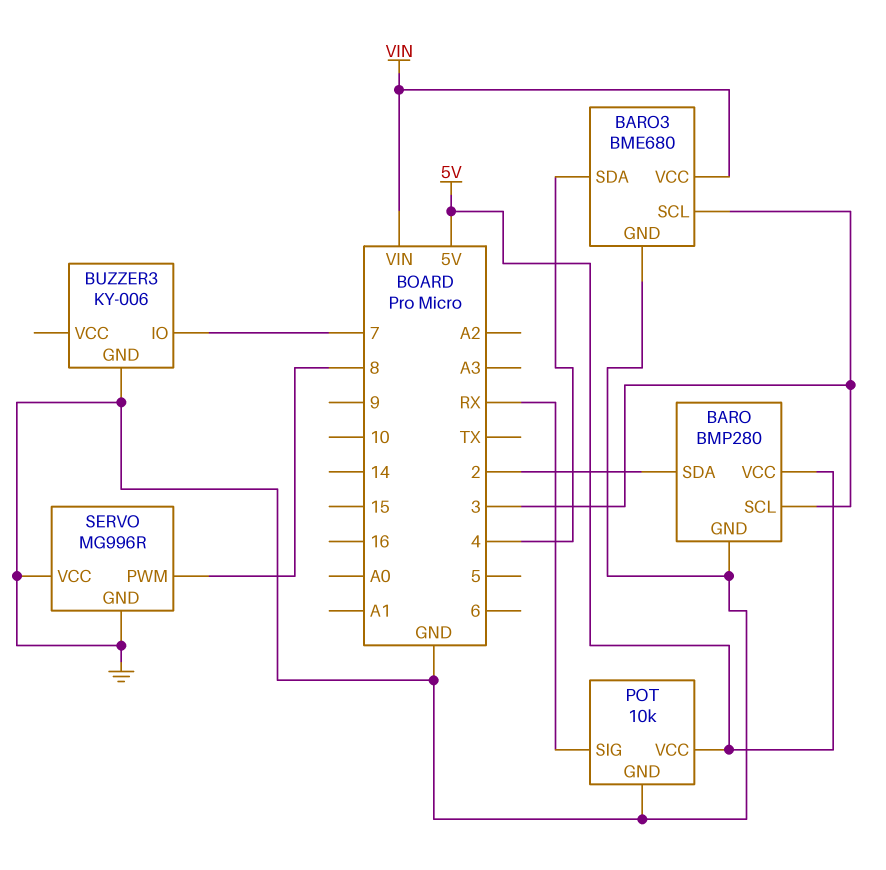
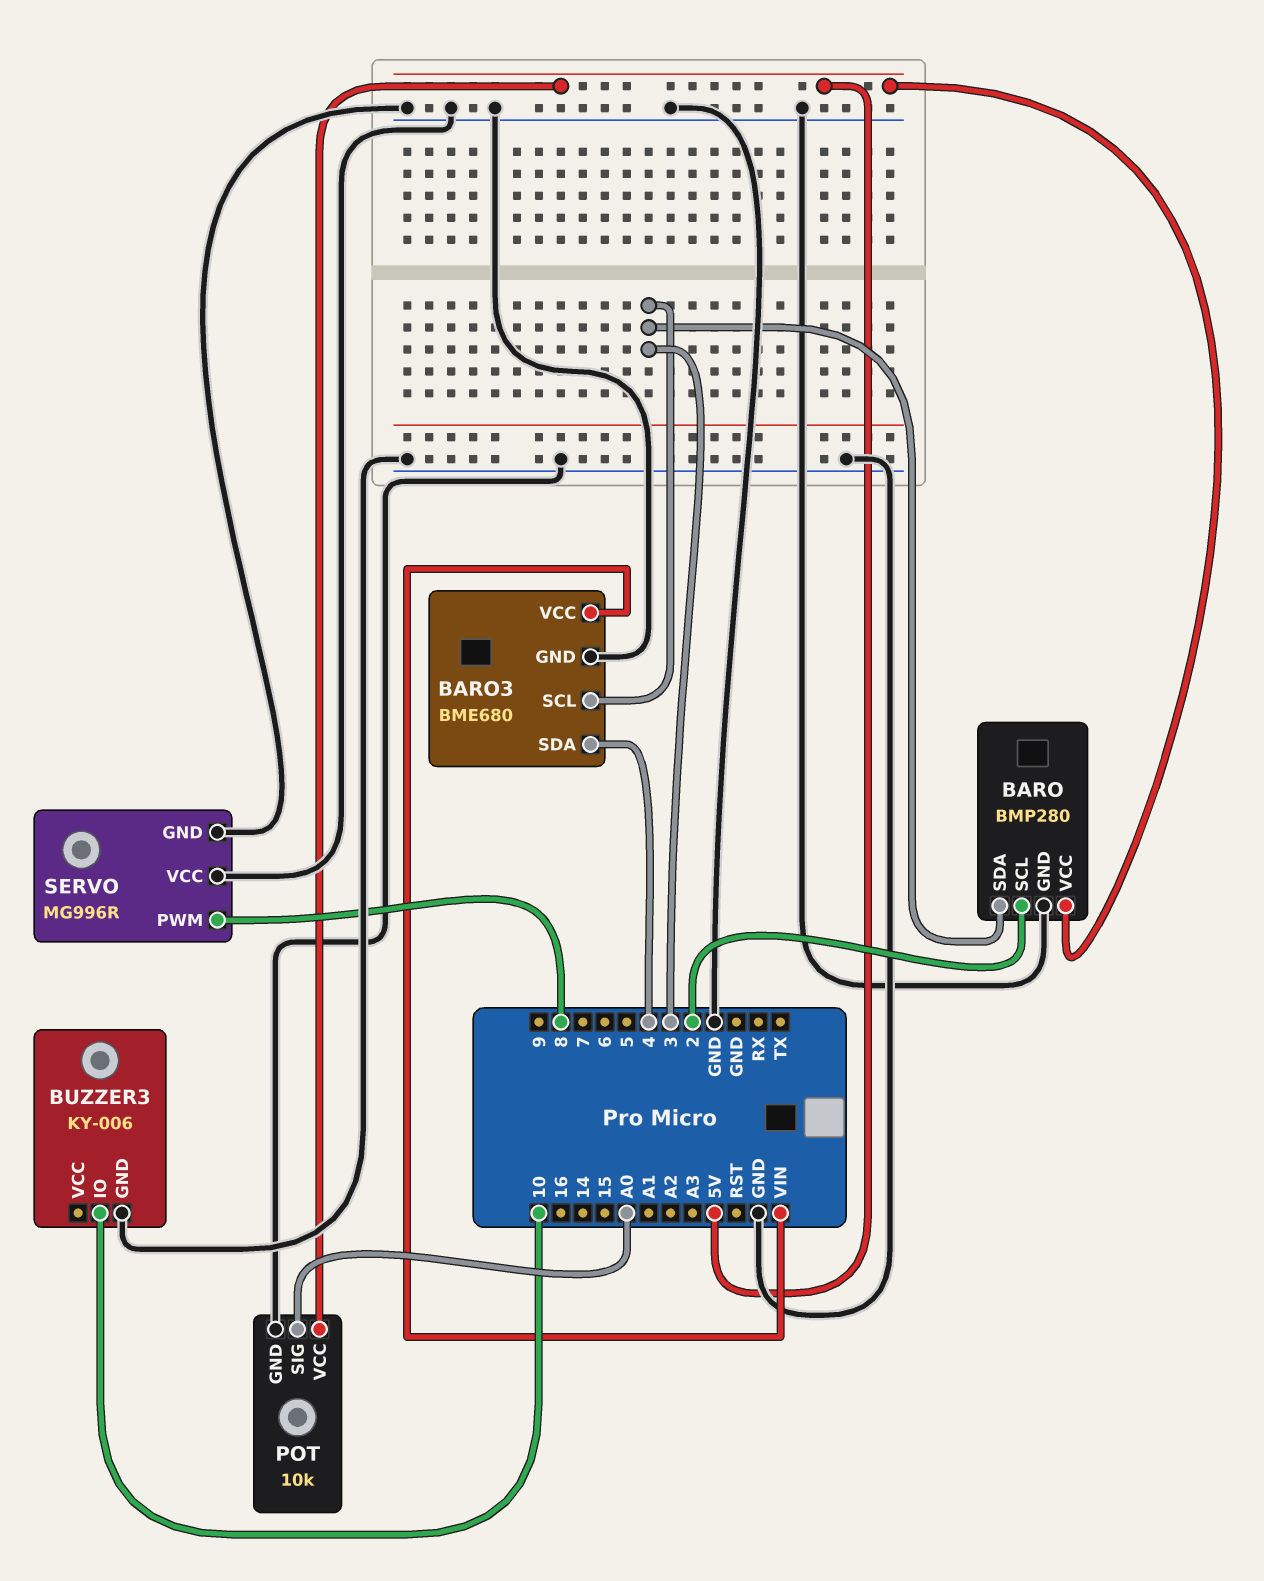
BARO pin SCL: 3 -> 2
BARO pin SDA: 2 -> 3
BUZZER3 pin IO: 7 -> 10
POT pin SIG: RX -> A0

